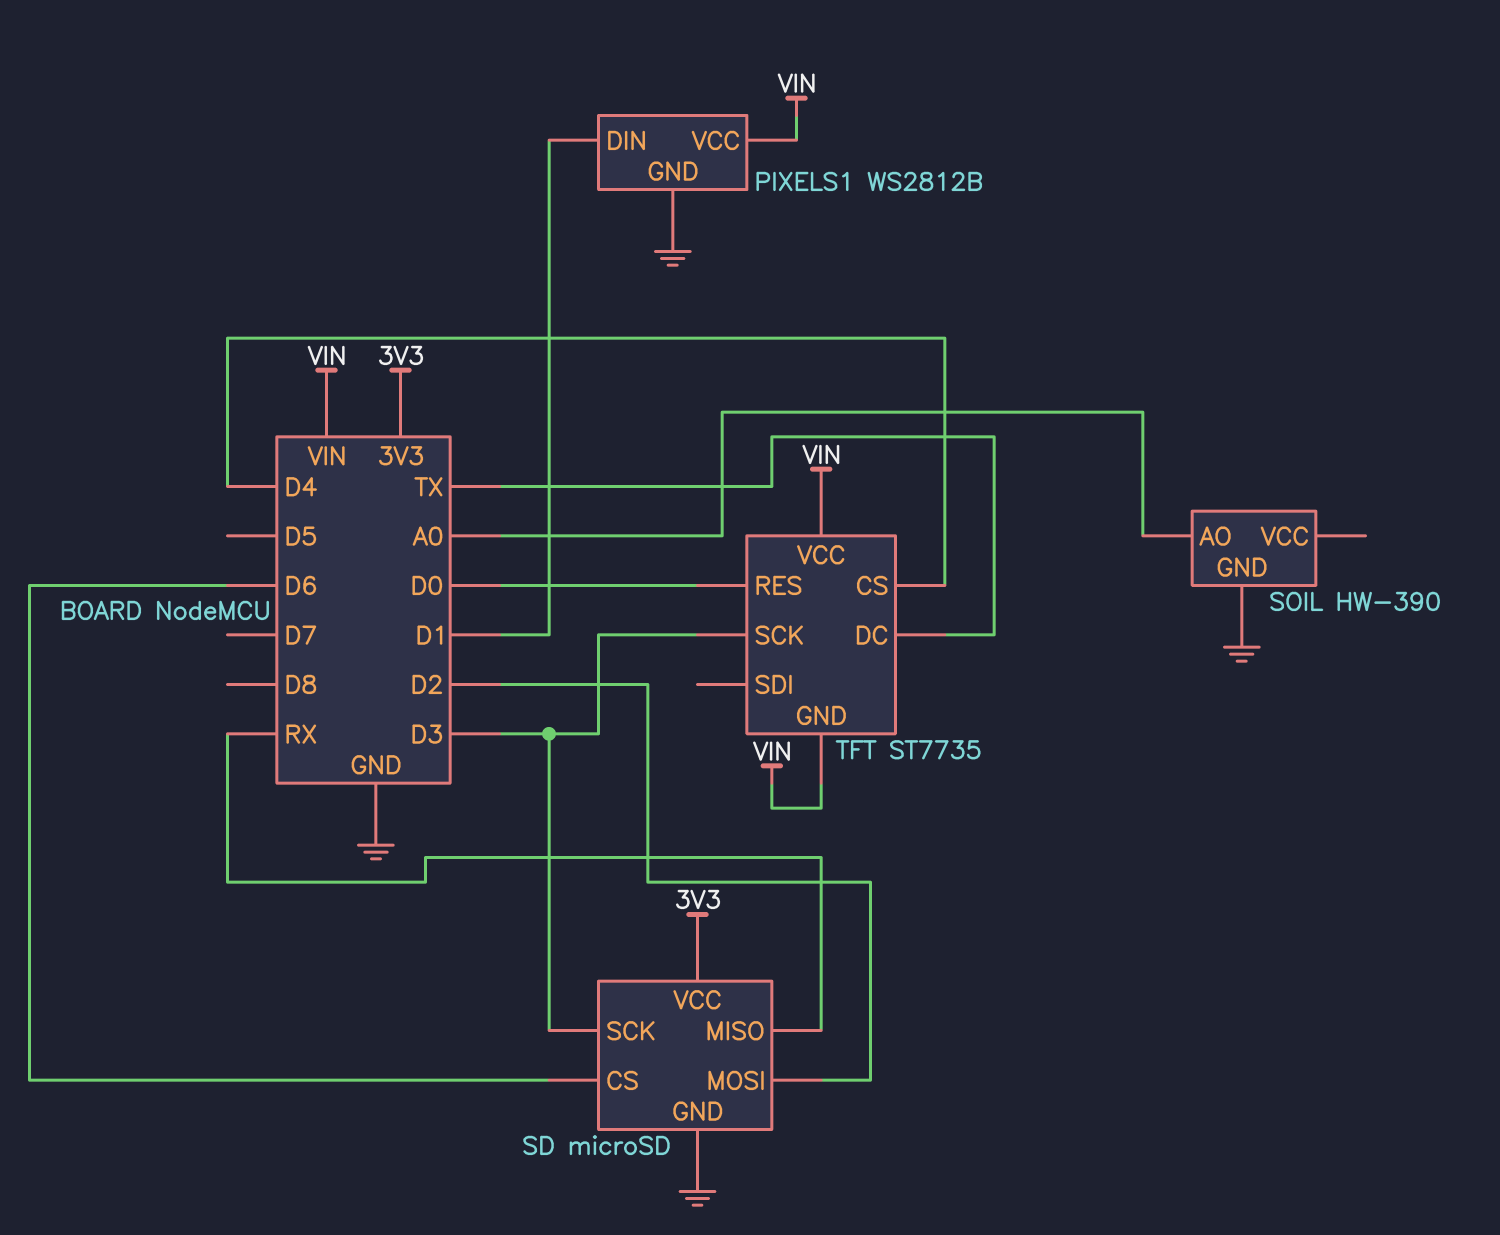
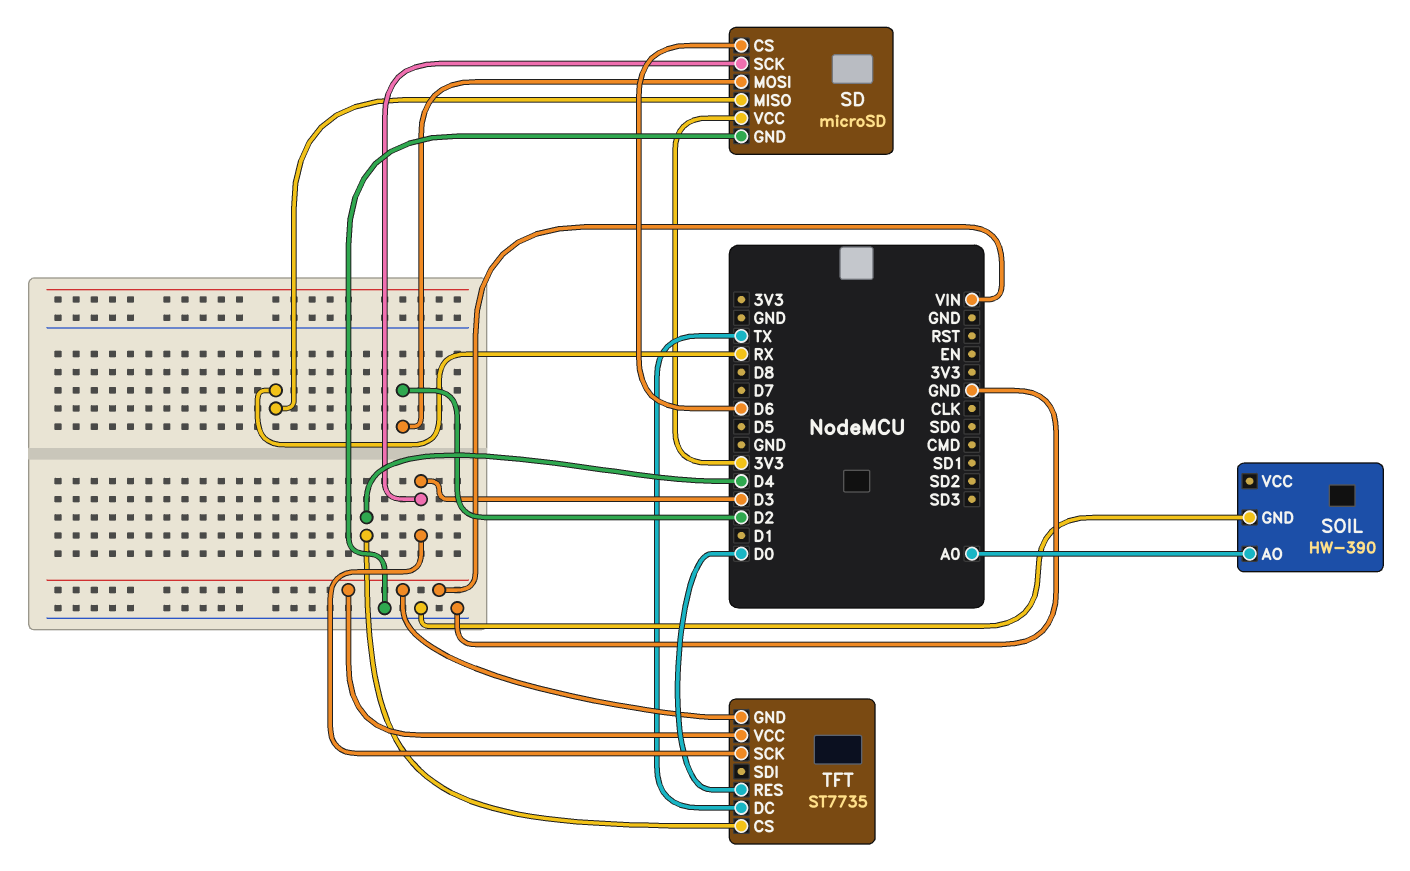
PIXELS1: WS2812B -> none
PIXELS1 pin DIN: D1 -> none
PIXELS1 pin GND: GND -> none
PIXELS1 pin VCC: VIN -> none

